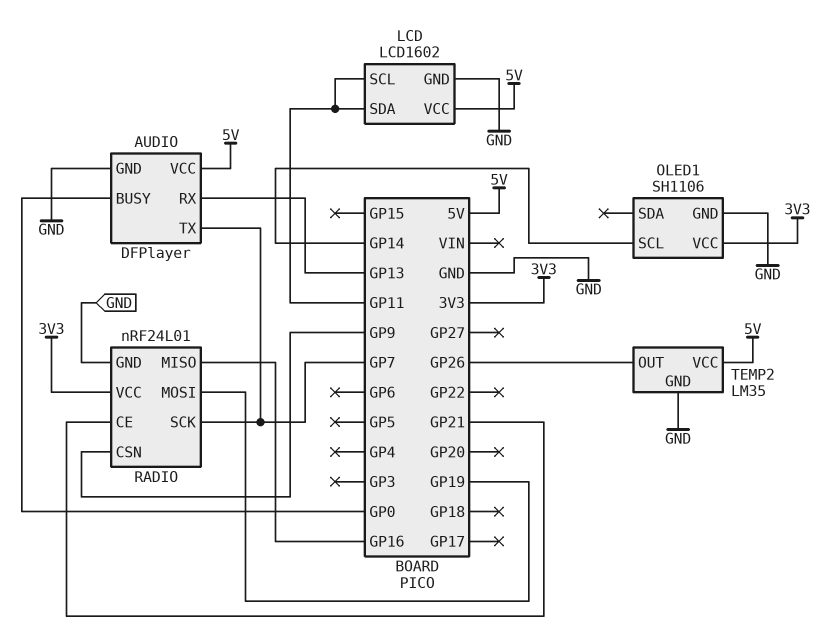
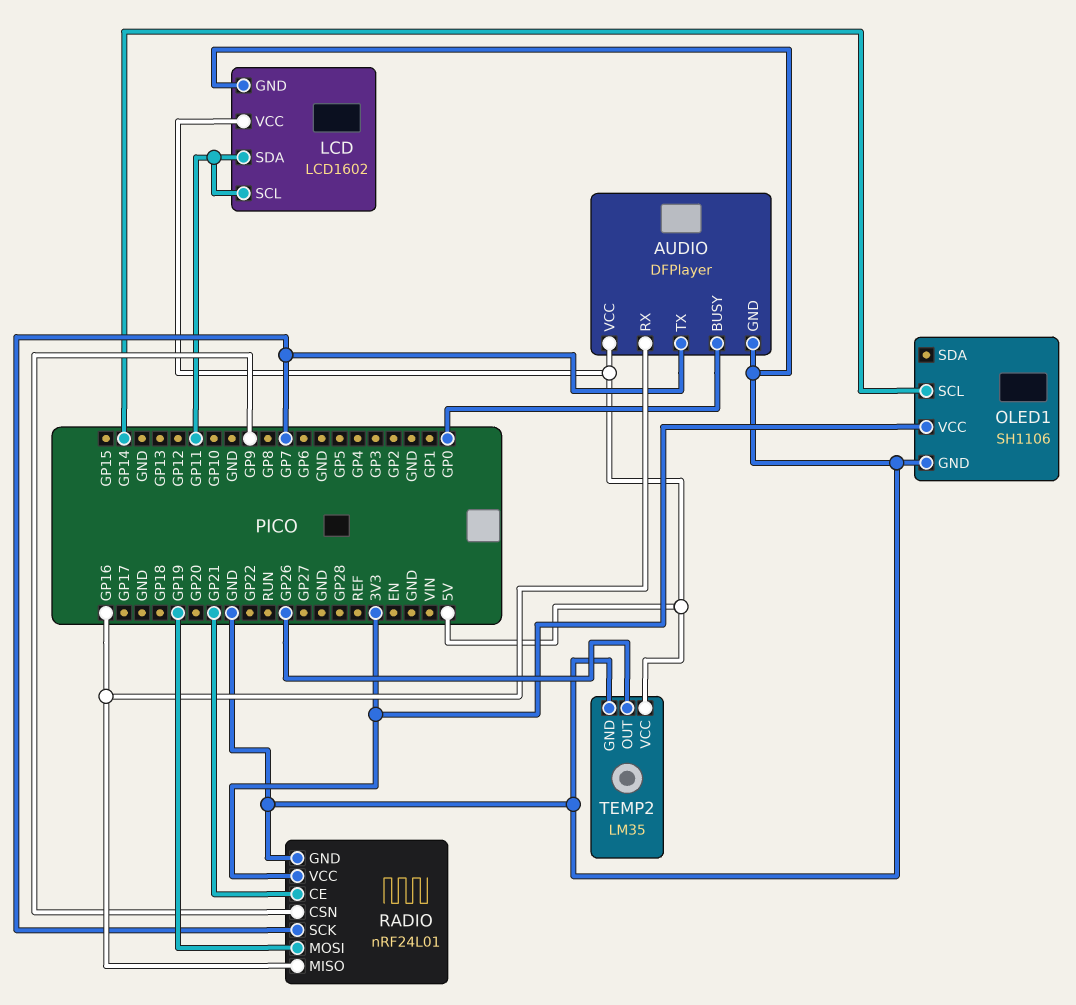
AUDIO pin RX: GP13 -> GP16

